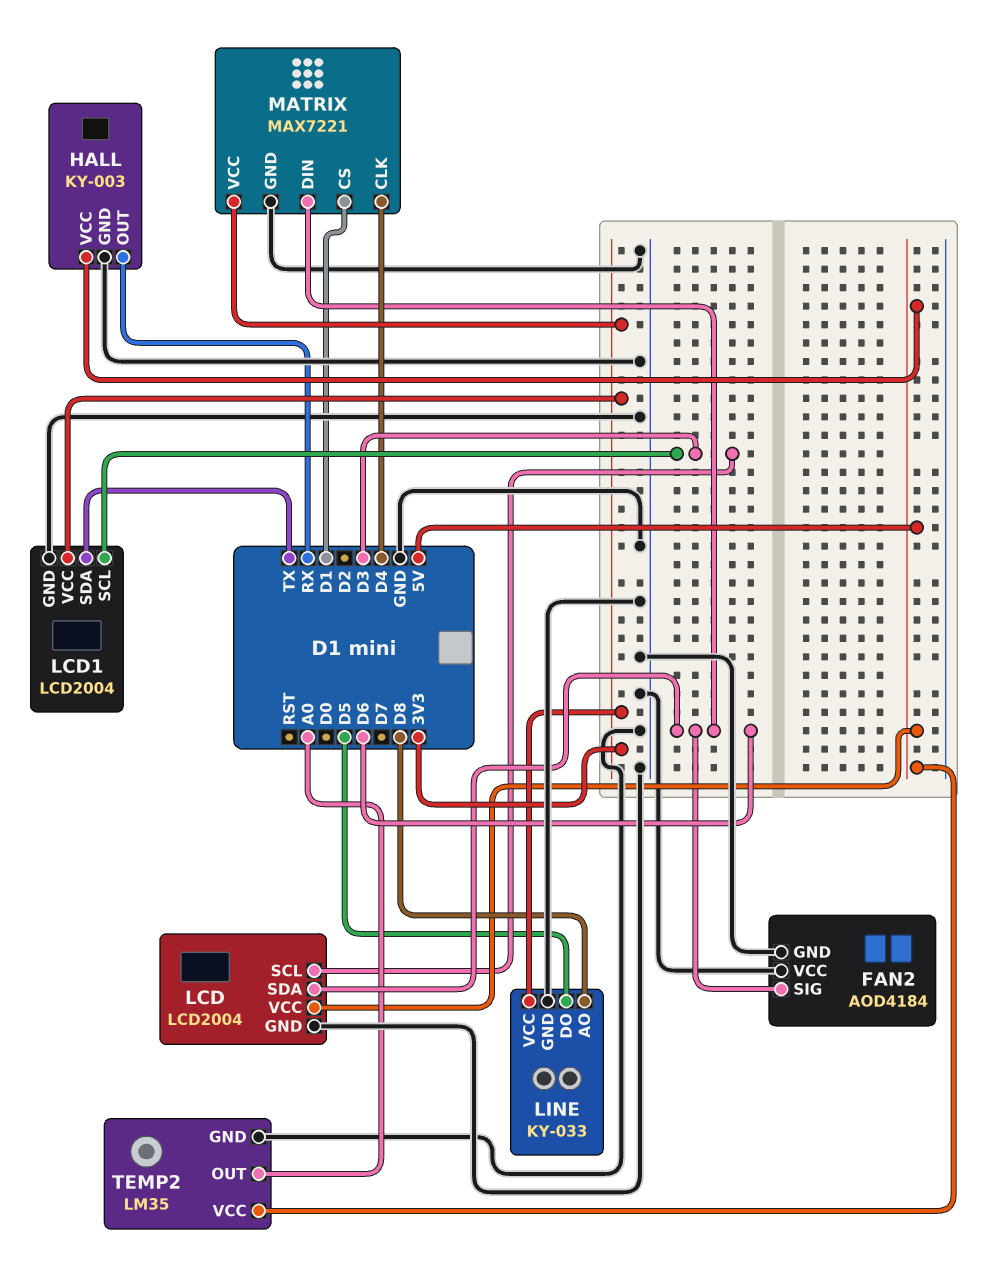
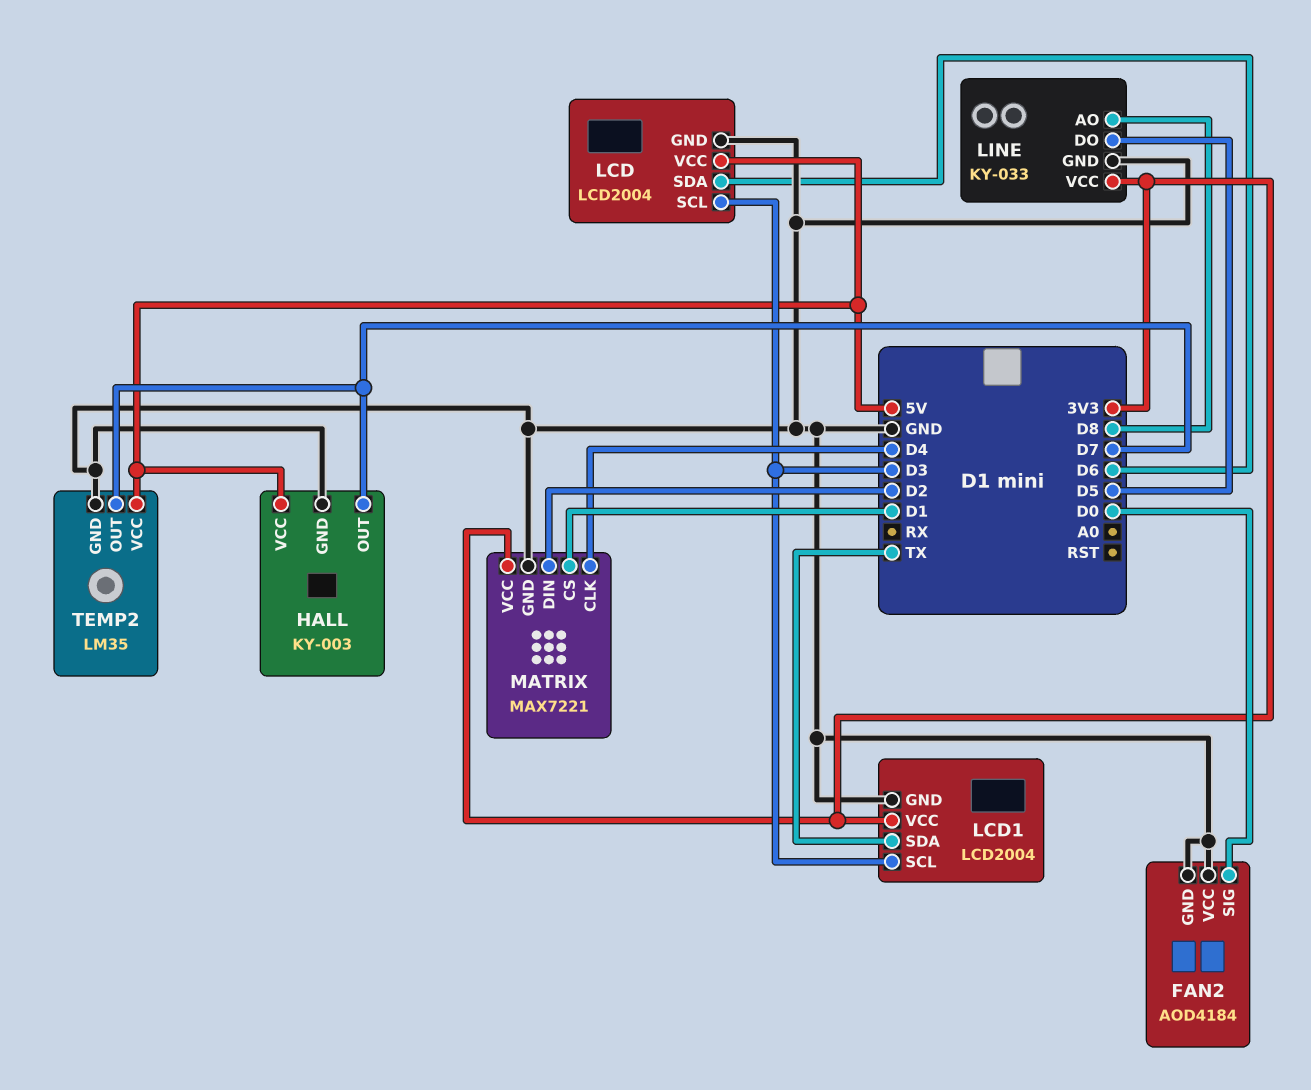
FAN2 pin SIG: D6 -> D0
HALL pin OUT: RX -> D7
MATRIX pin DIN: D6 -> D2
TEMP2 pin OUT: A0 -> D7

